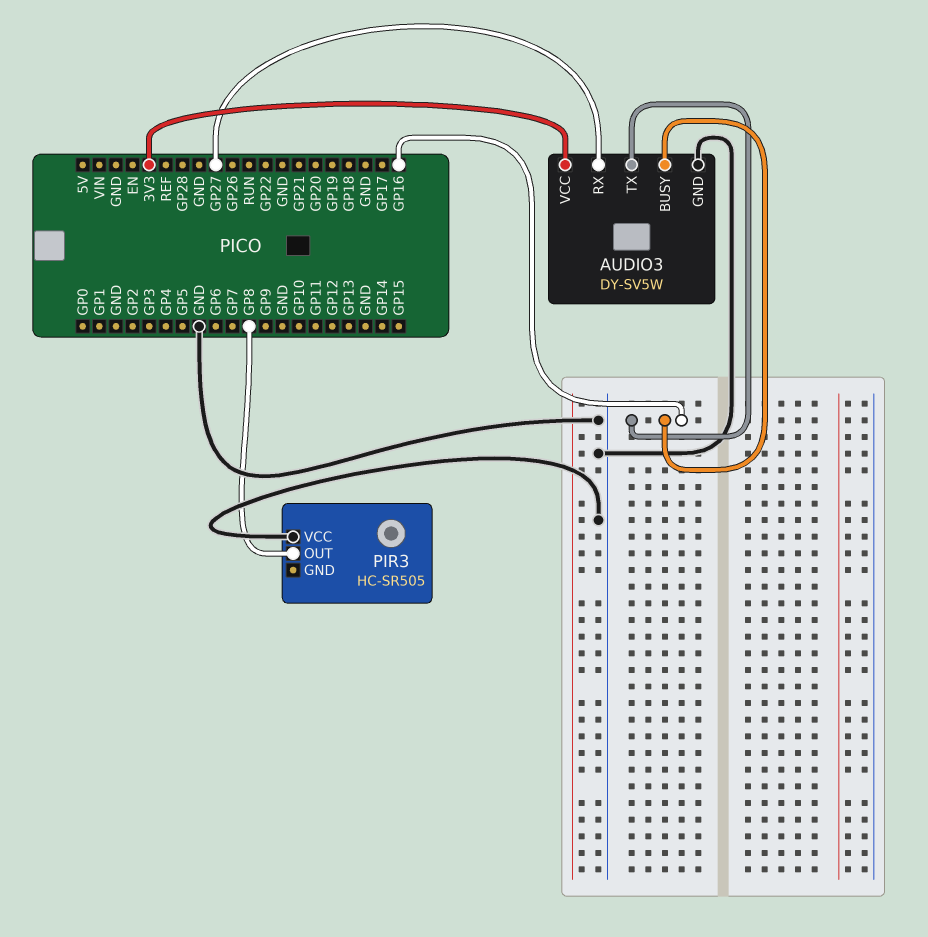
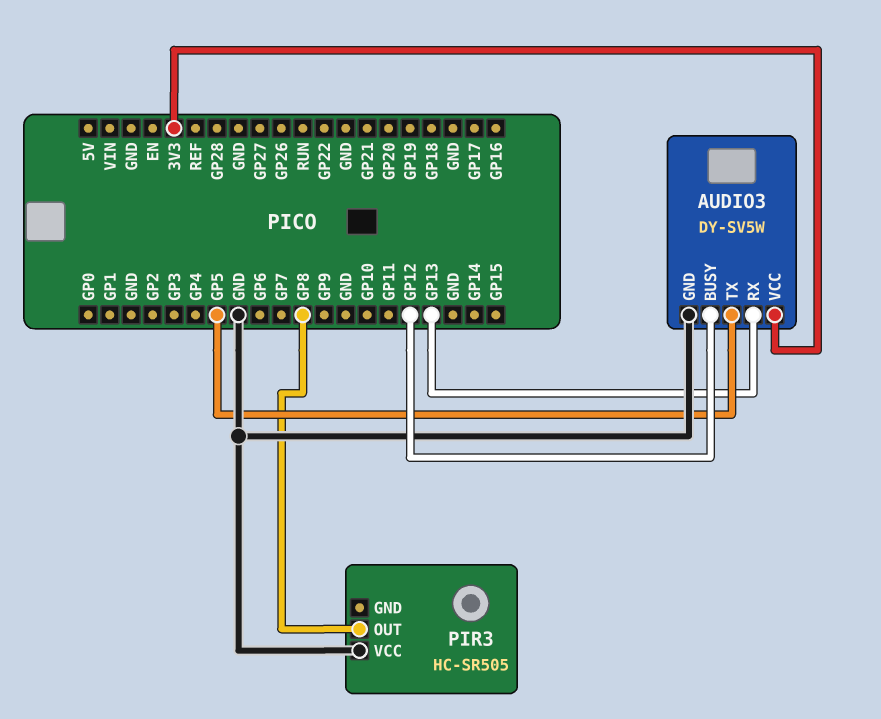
AUDIO3 pin BUSY: GP16 -> GP12
AUDIO3 pin RX: GP27 -> GP13
AUDIO3 pin TX: GP16 -> GP5

